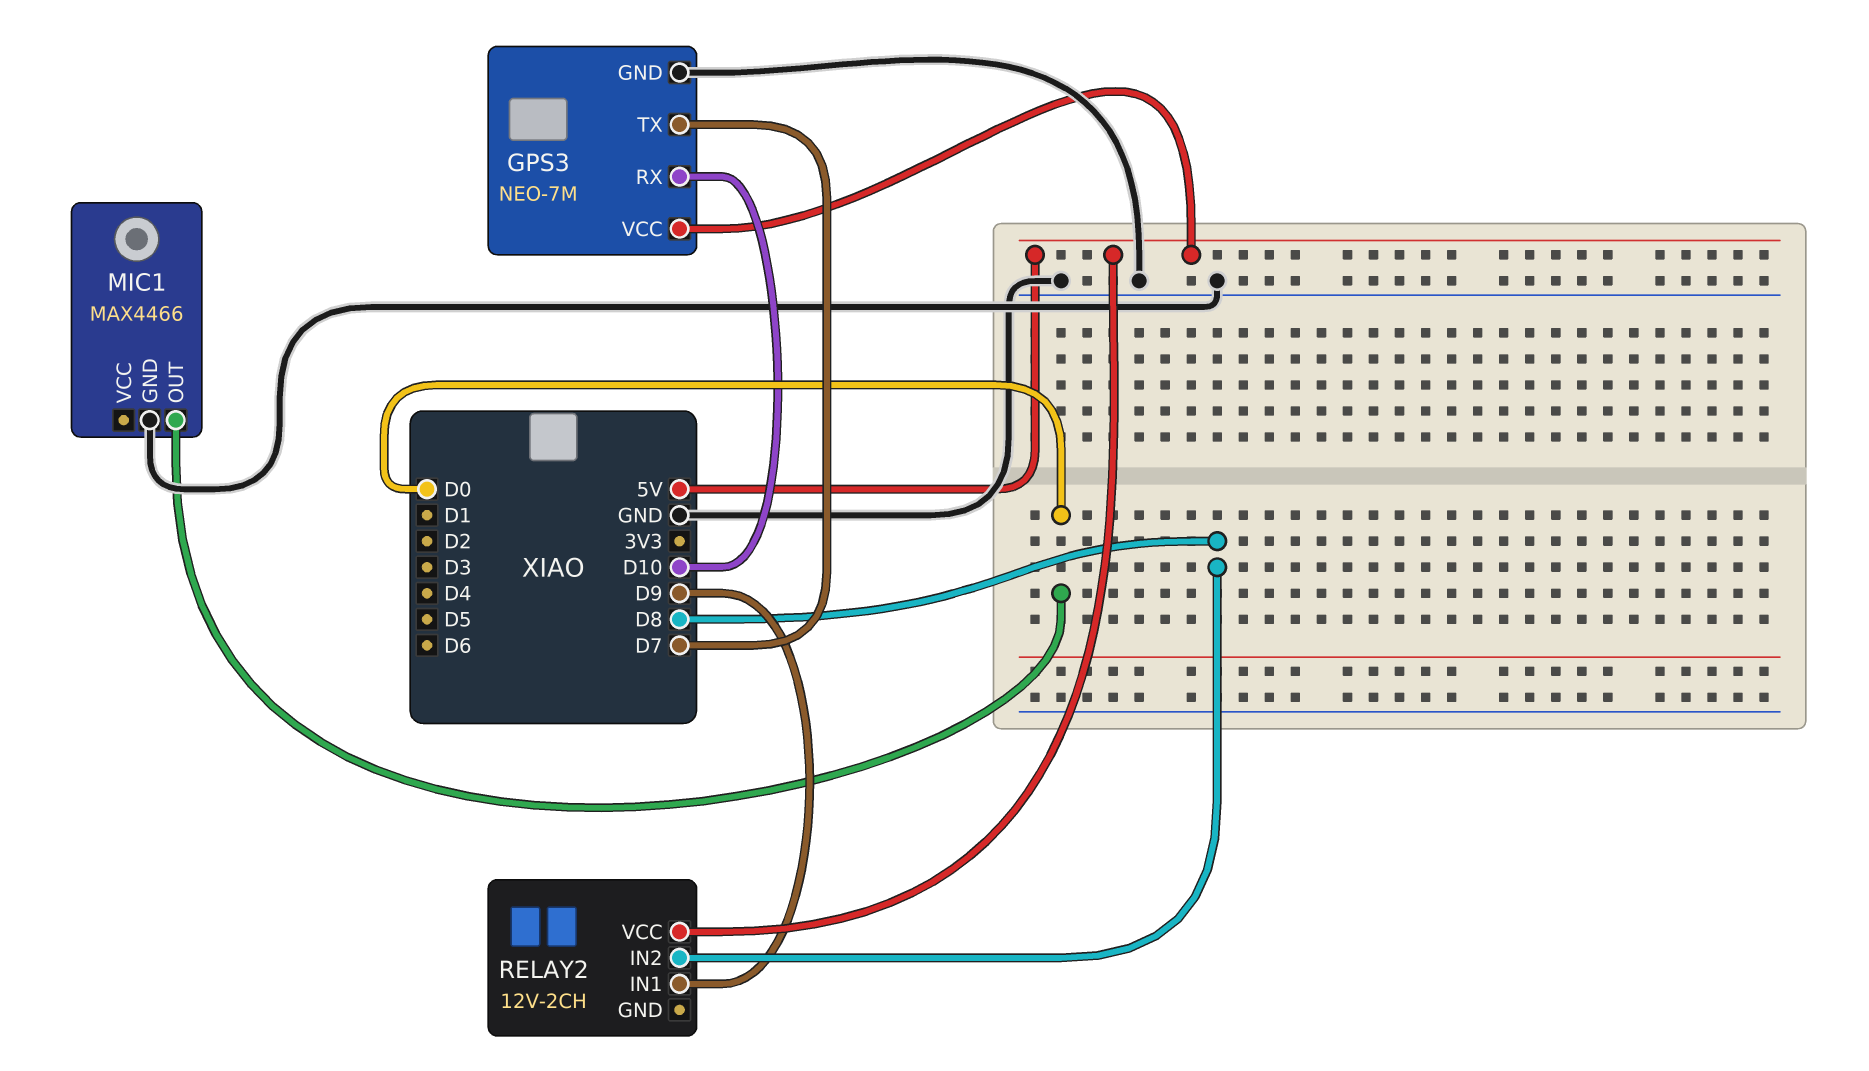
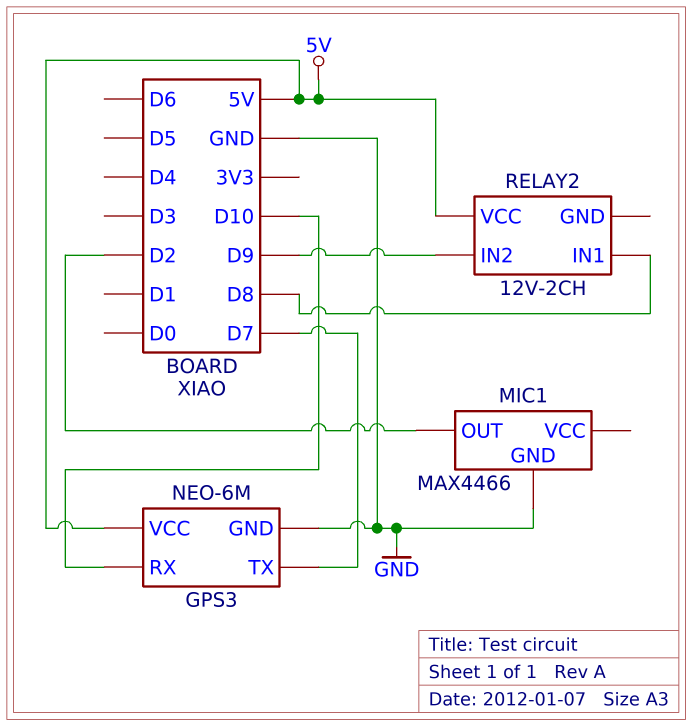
GPS3: NEO-7M -> NEO-6M
MIC1 pin OUT: D0 -> D2
RELAY2 pin IN1: D9 -> D8
RELAY2 pin IN2: D8 -> D9

